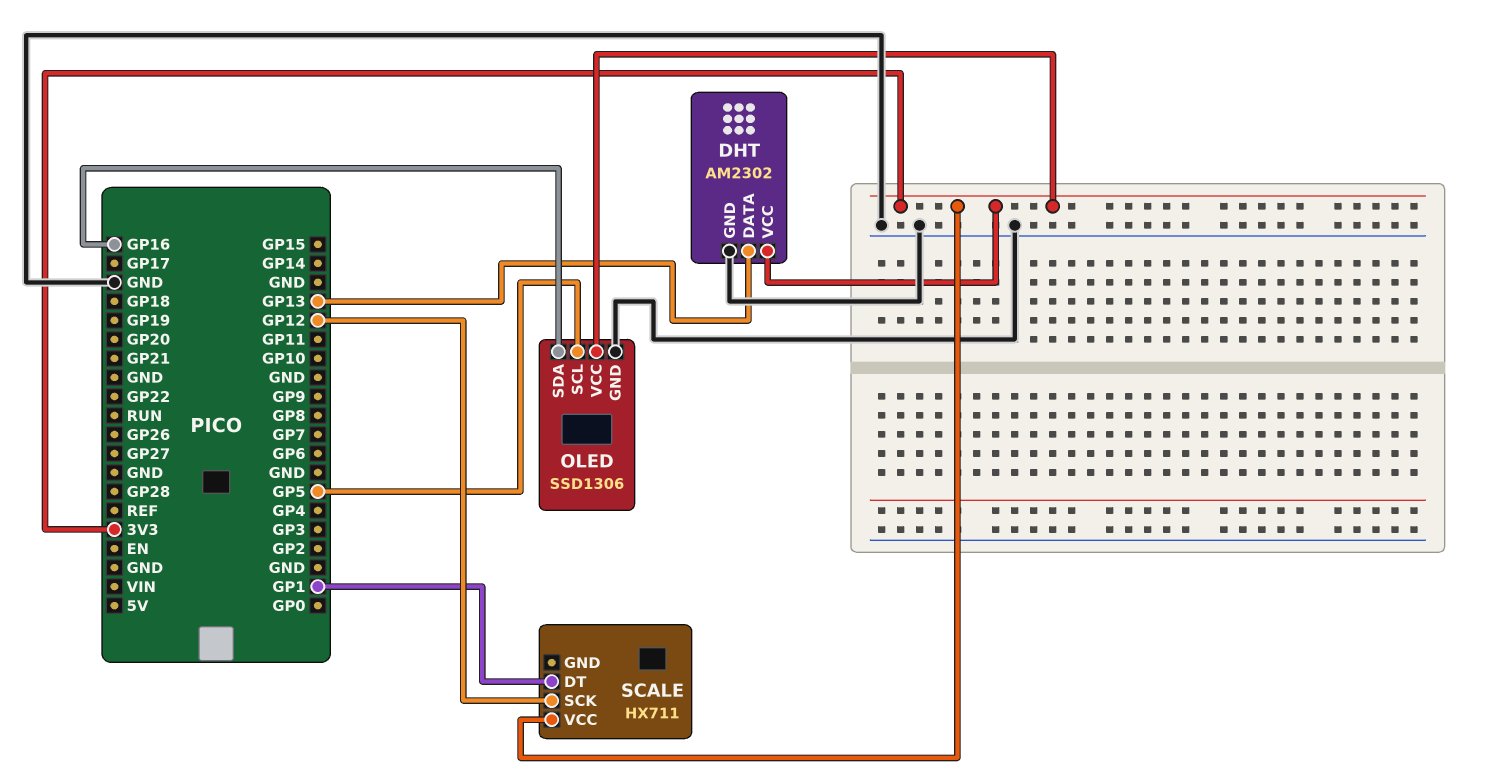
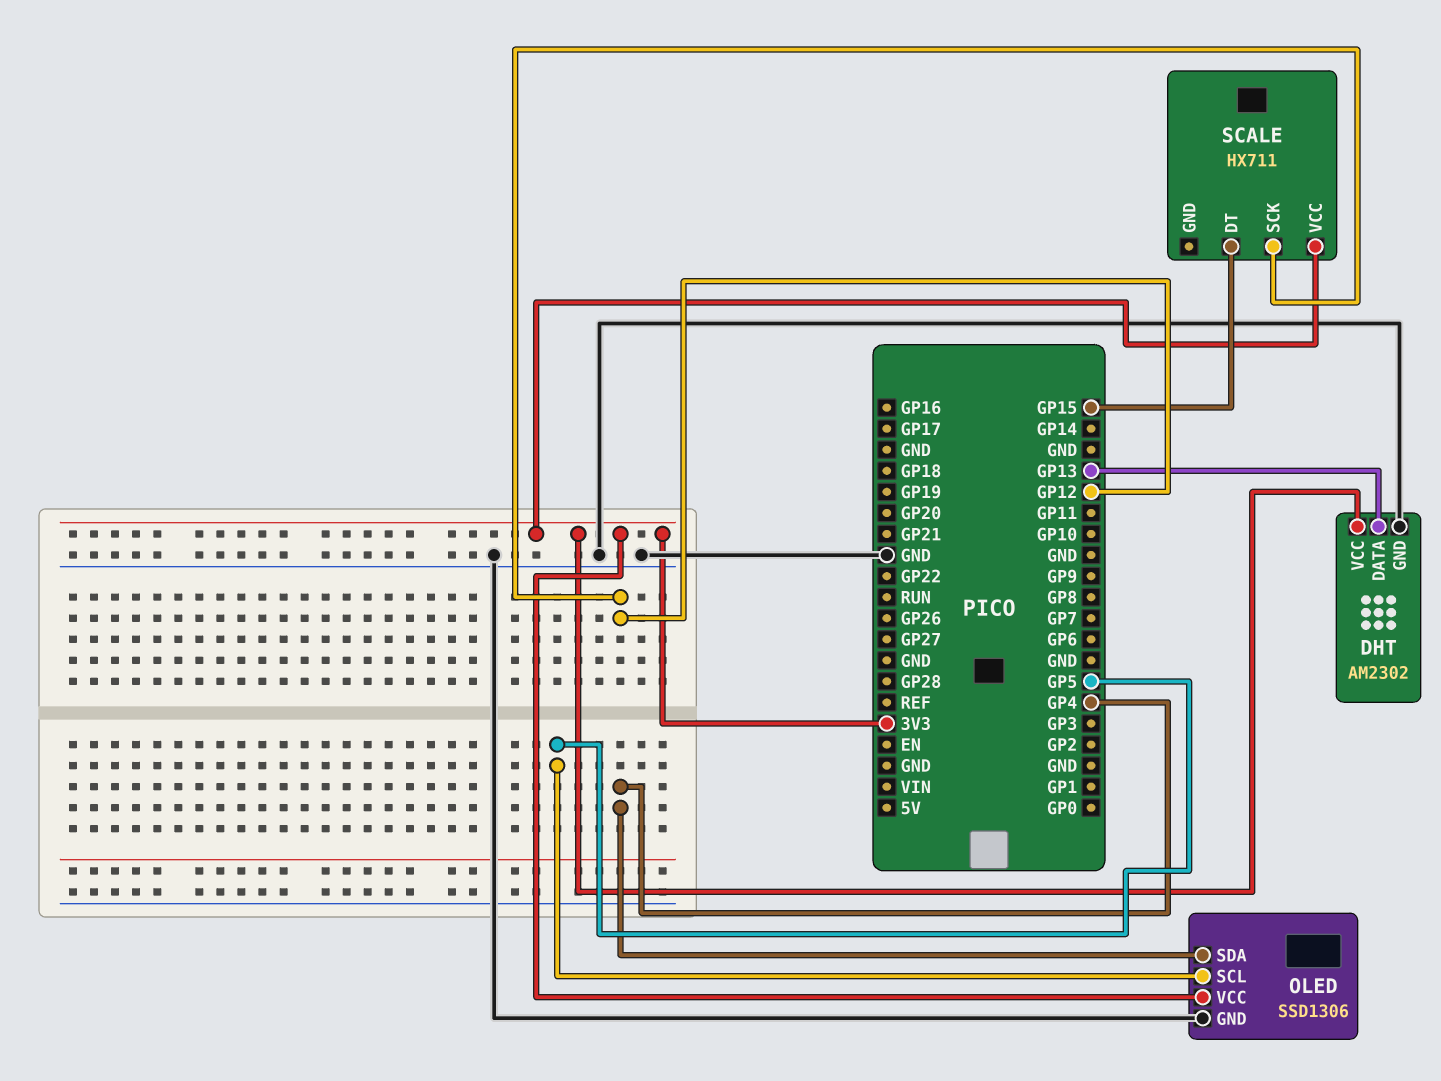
OLED pin SDA: GP16 -> GP4
SCALE pin DT: GP1 -> GP15

